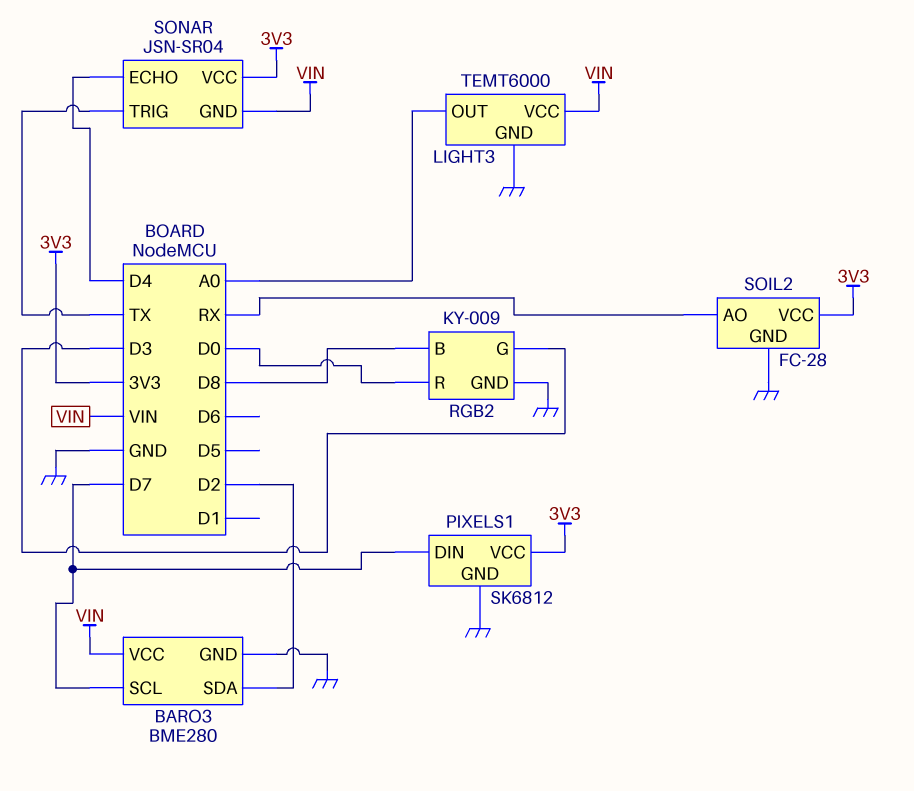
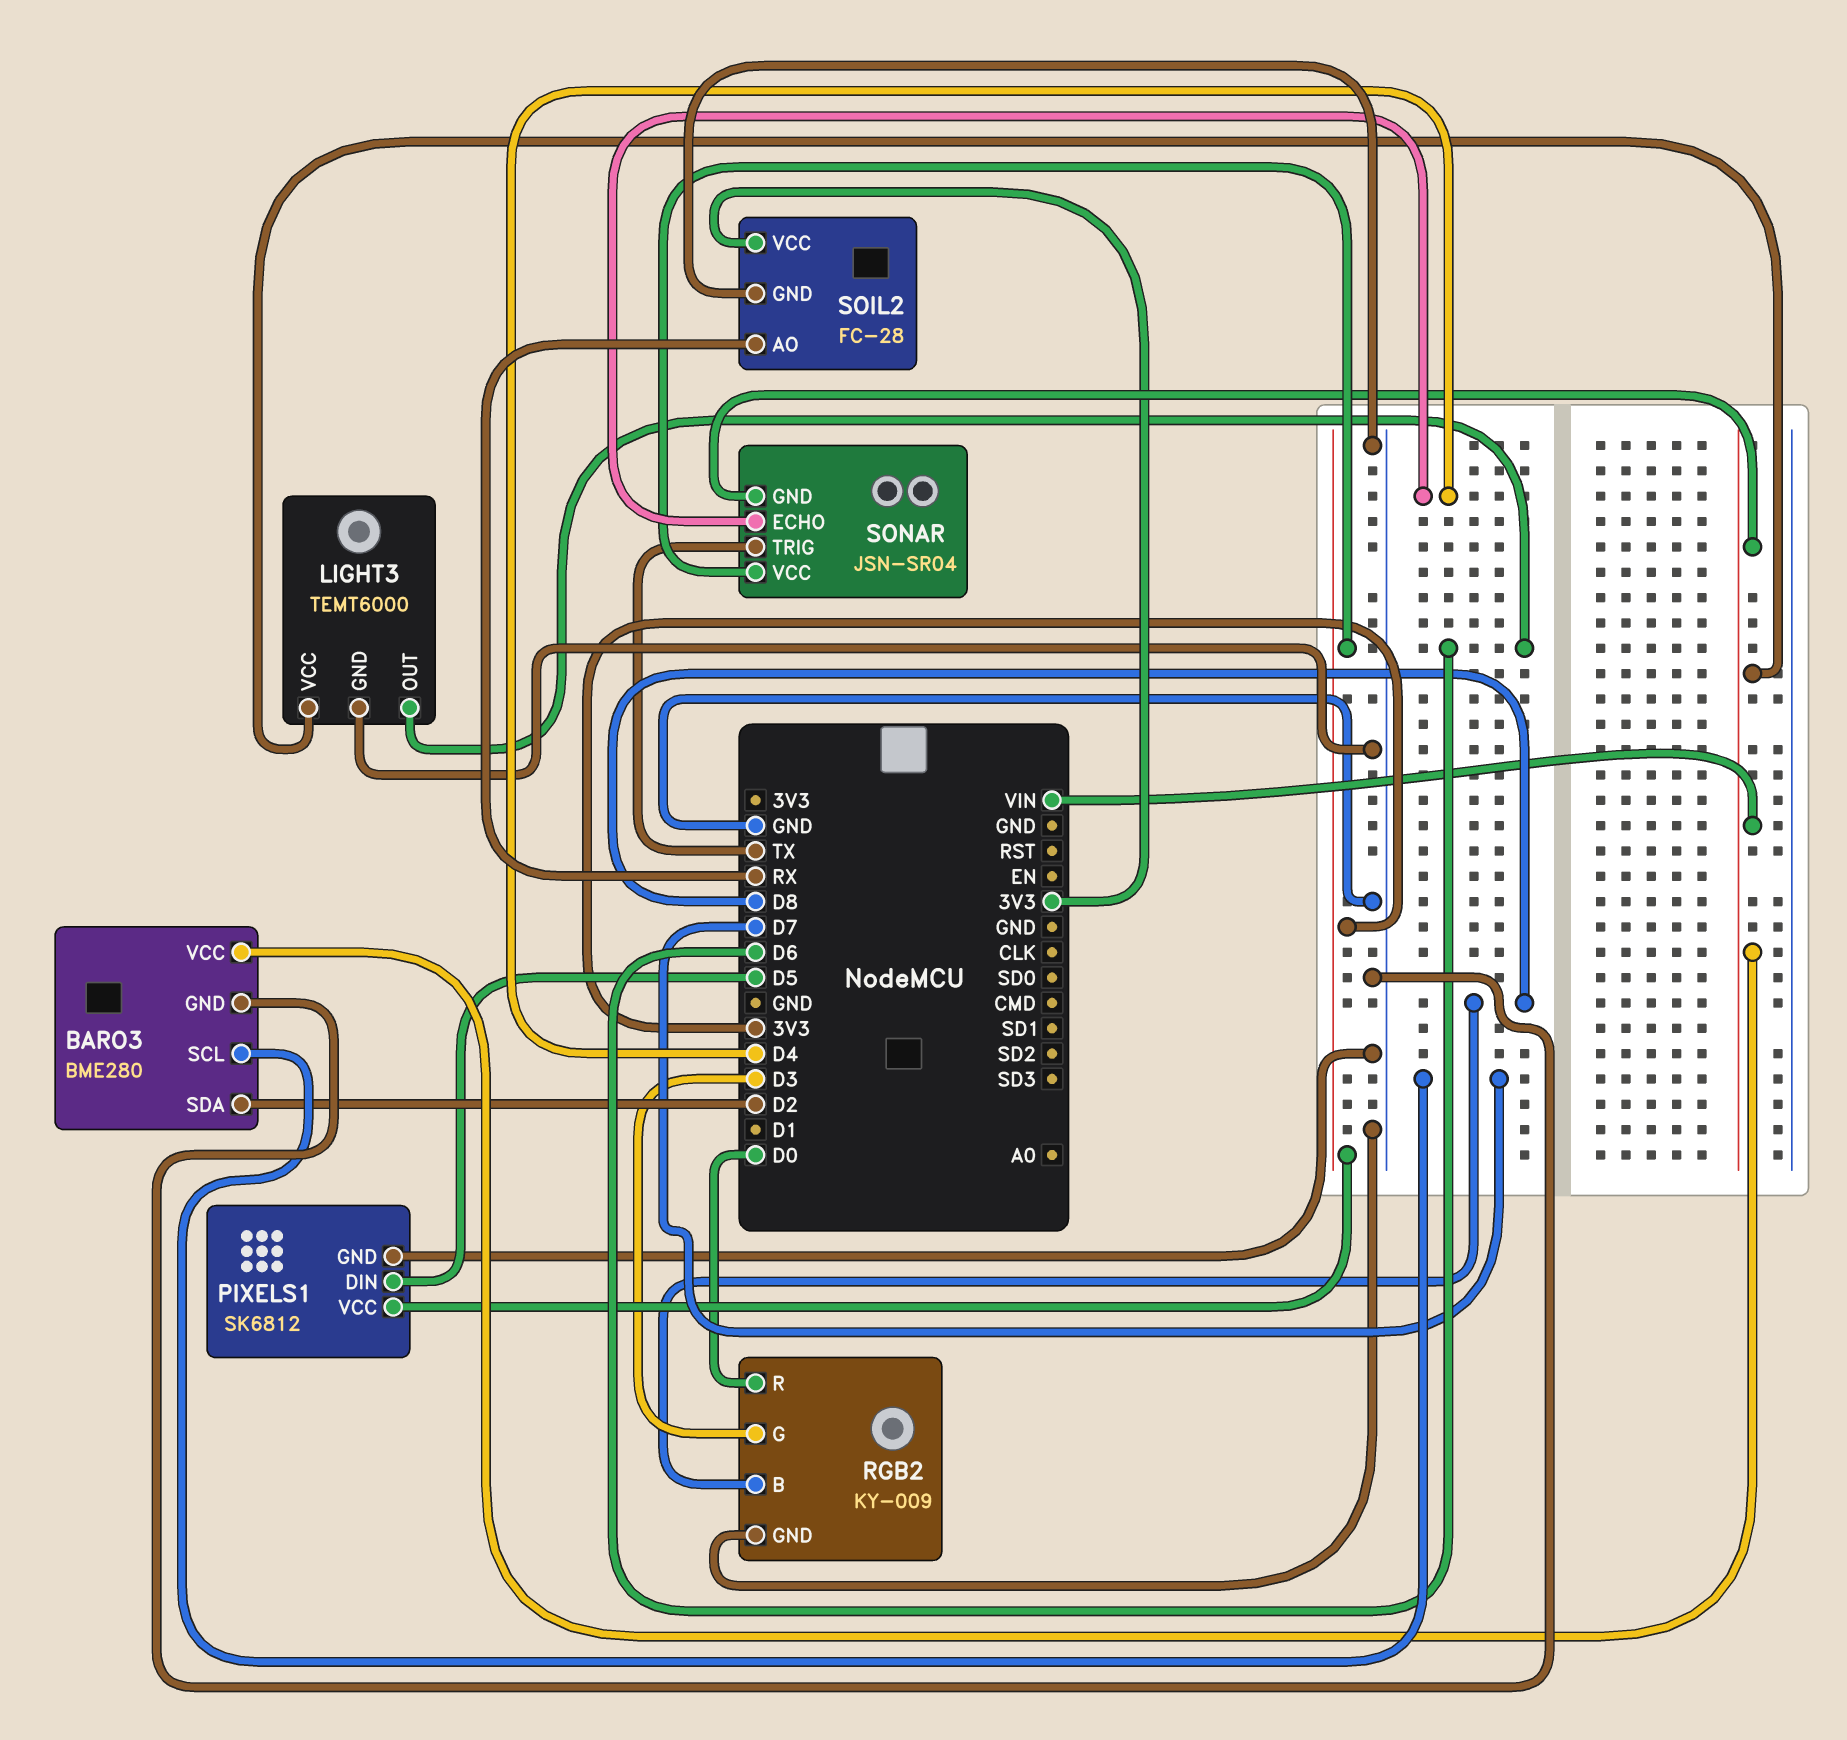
LIGHT3 pin OUT: A0 -> D6
PIXELS1 pin DIN: D7 -> D5

